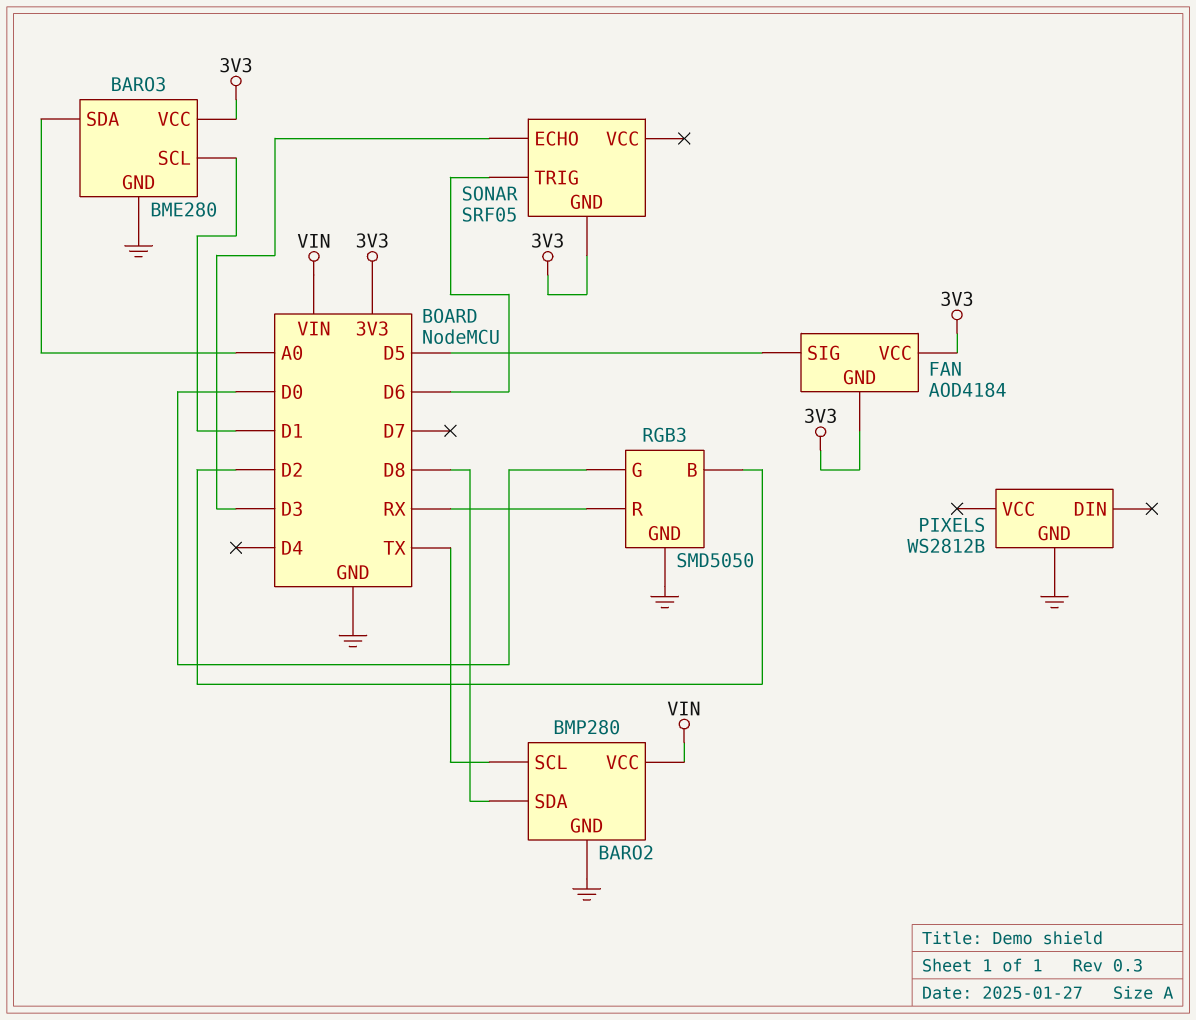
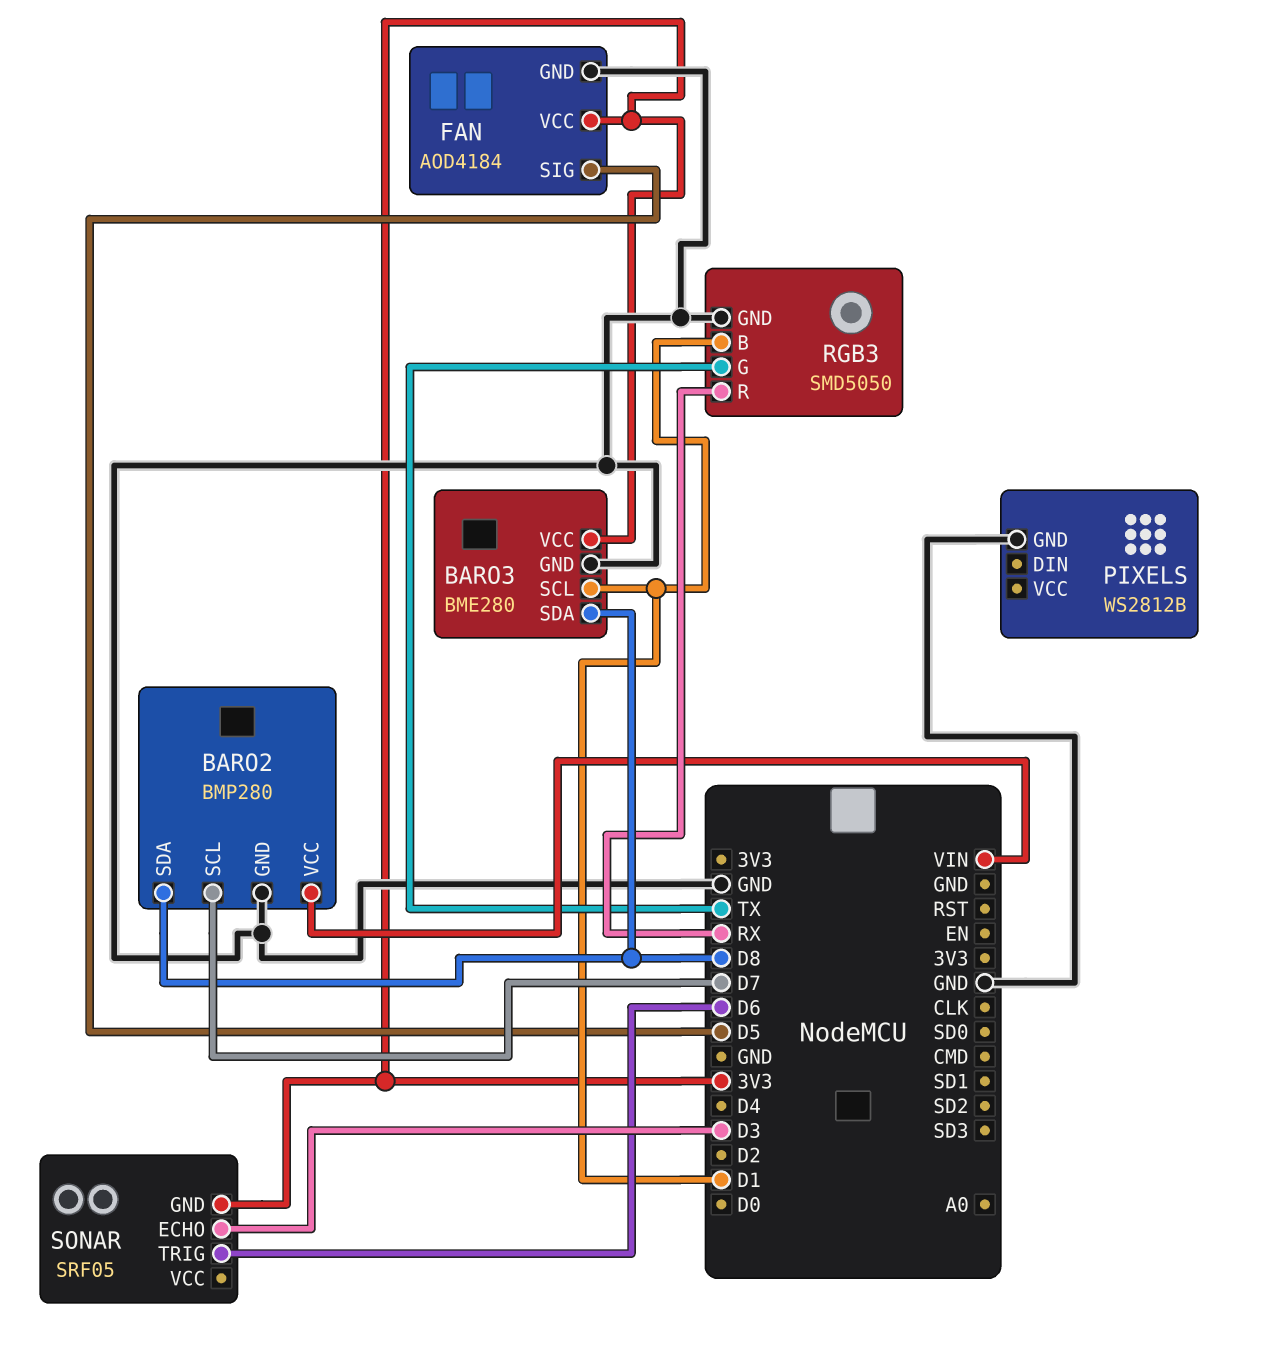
BARO2 pin SCL: TX -> D7
BARO3 pin SDA: A0 -> D8
FAN pin GND: 3V3 -> GND
RGB3 pin B: D2 -> D1
RGB3 pin G: D0 -> TX

